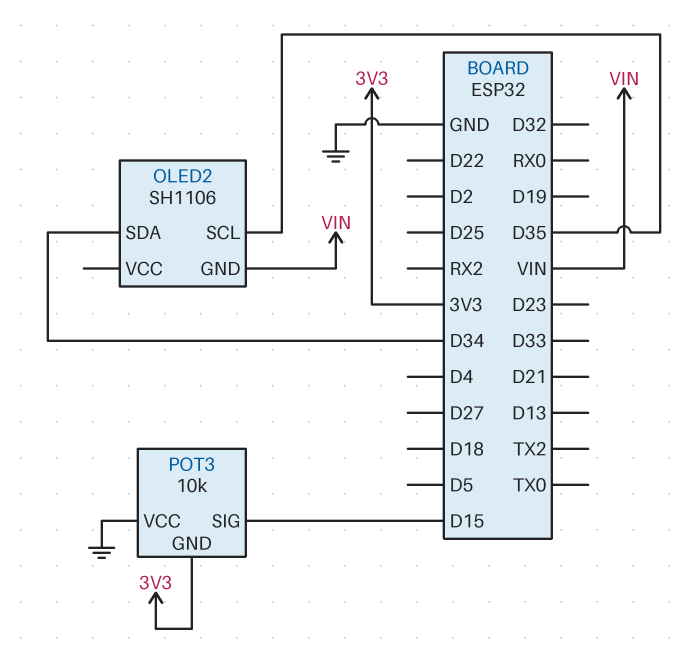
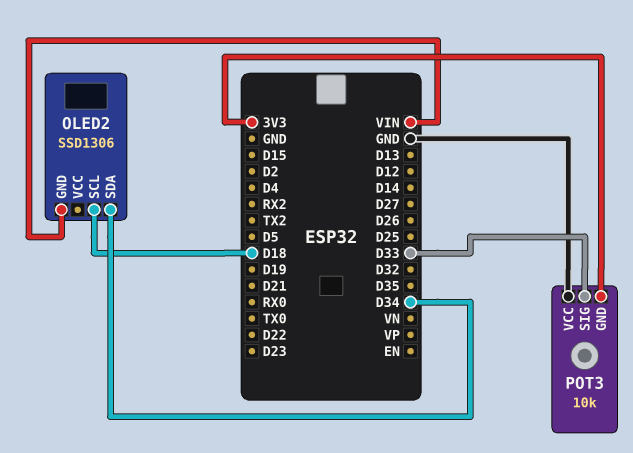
OLED2: SH1106 -> SSD1306
OLED2 pin SCL: D35 -> D18
POT3 pin SIG: D15 -> D33

